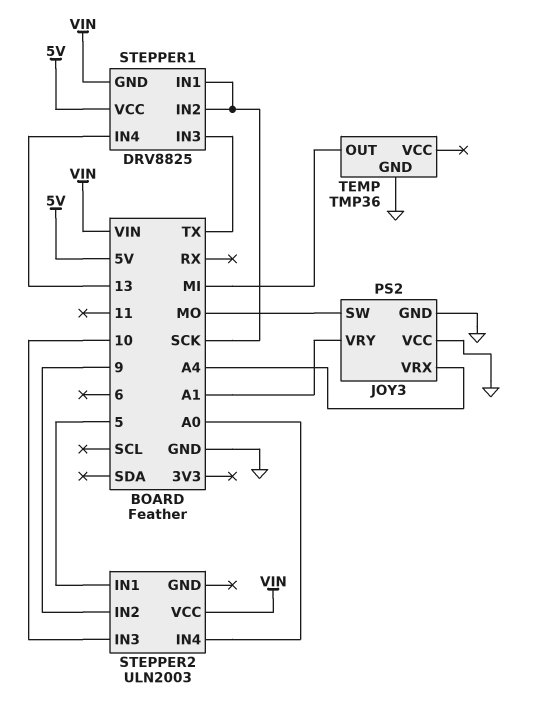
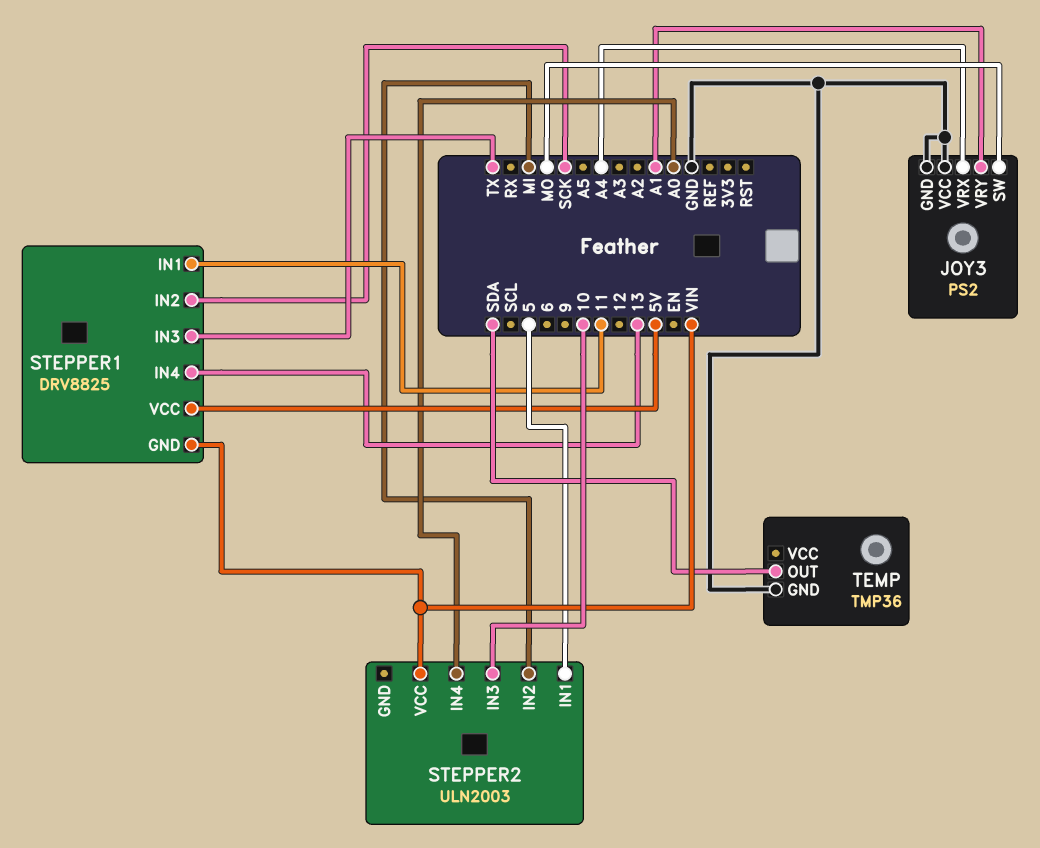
STEPPER1 pin IN1: SCK -> 11
STEPPER2 pin IN2: 9 -> MI
TEMP pin OUT: MI -> SDA

